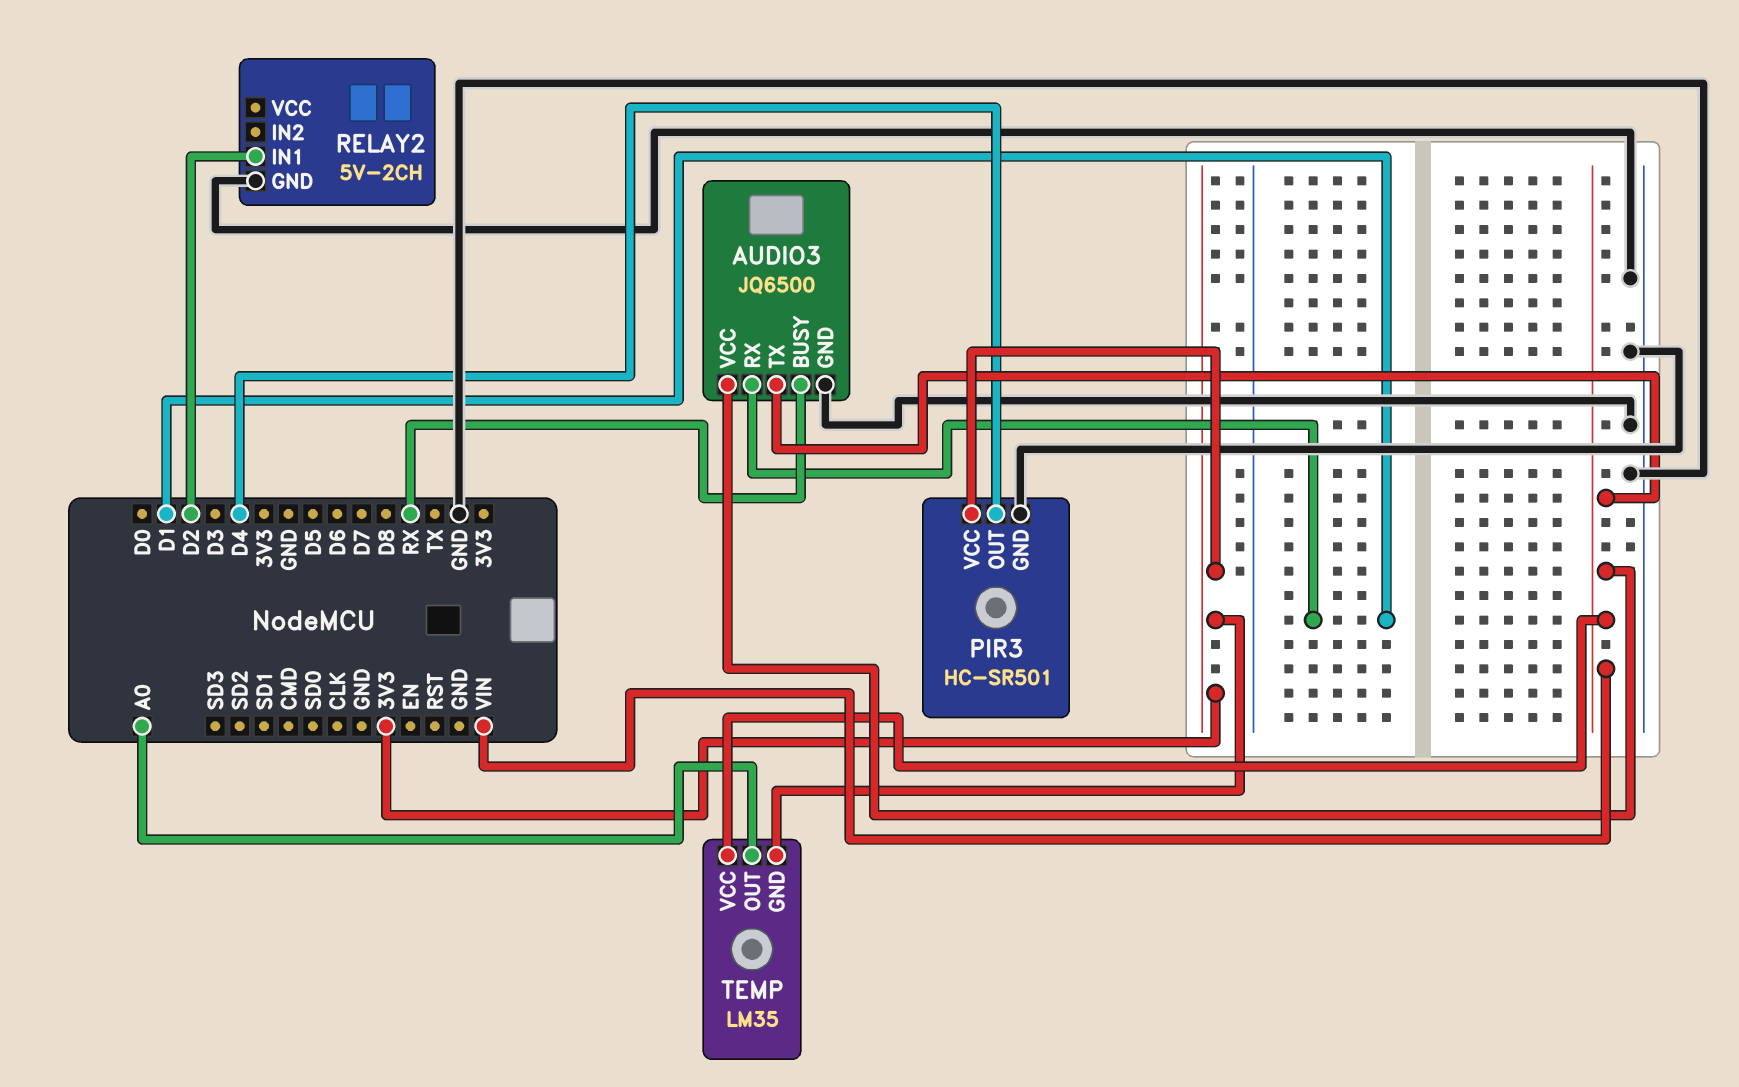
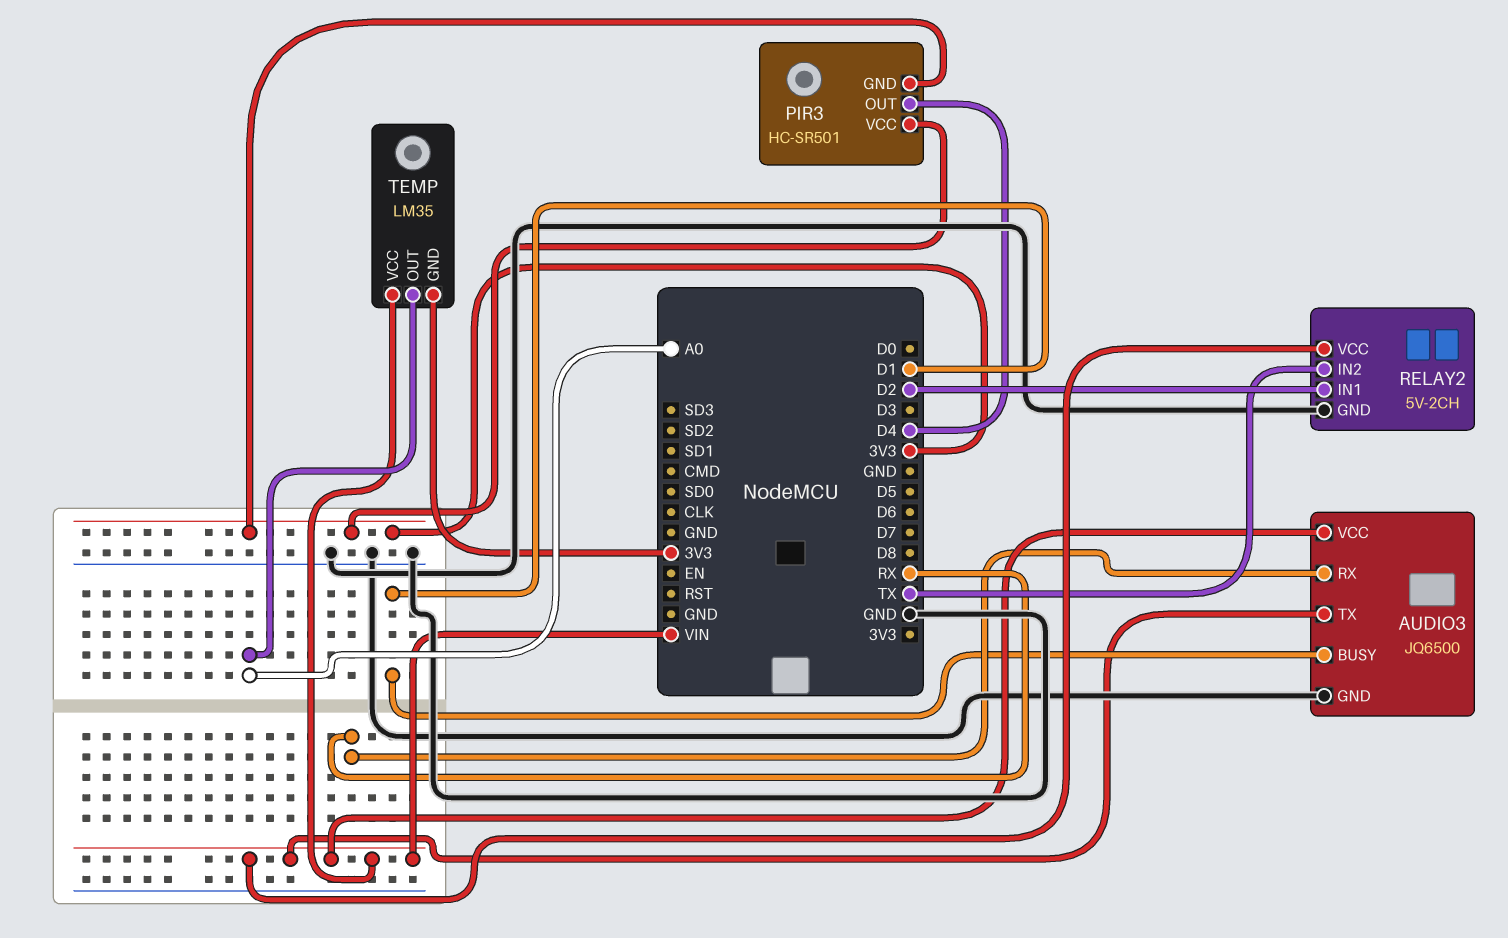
AUDIO3 pin BUSY: RX -> D1
AUDIO3 pin RX: D1 -> RX
PIR3 pin GND: GND -> 3V3
RELAY2 pin IN2: none -> TX
RELAY2 pin VCC: none -> VIN

